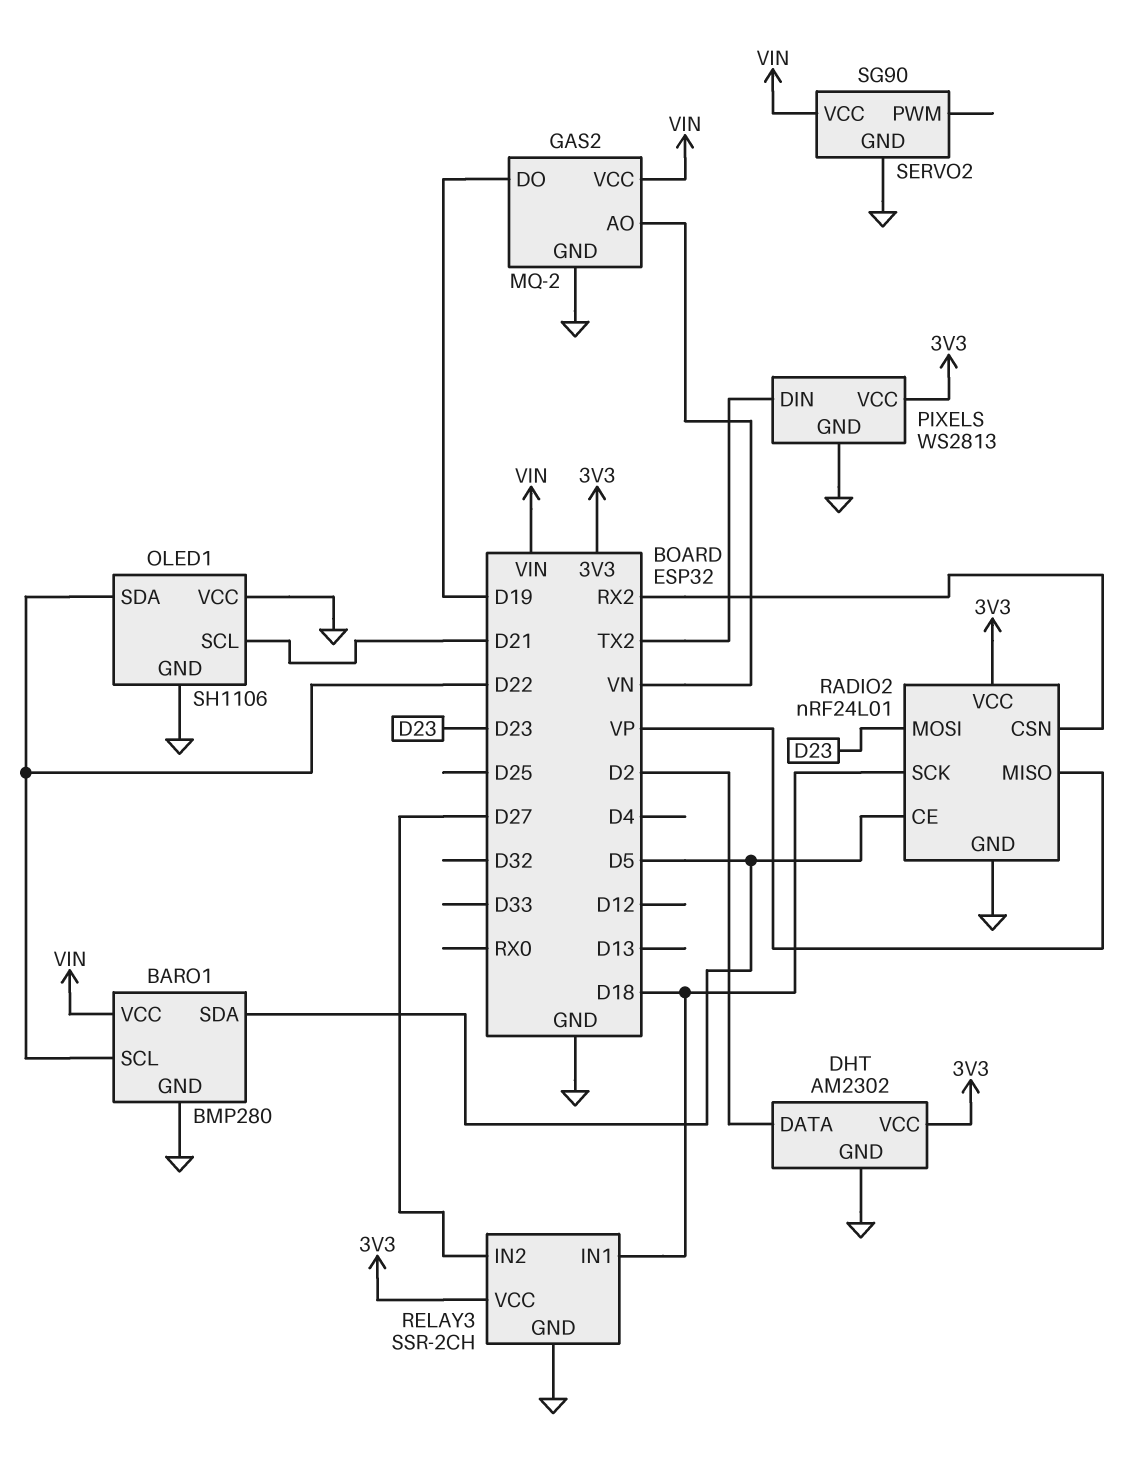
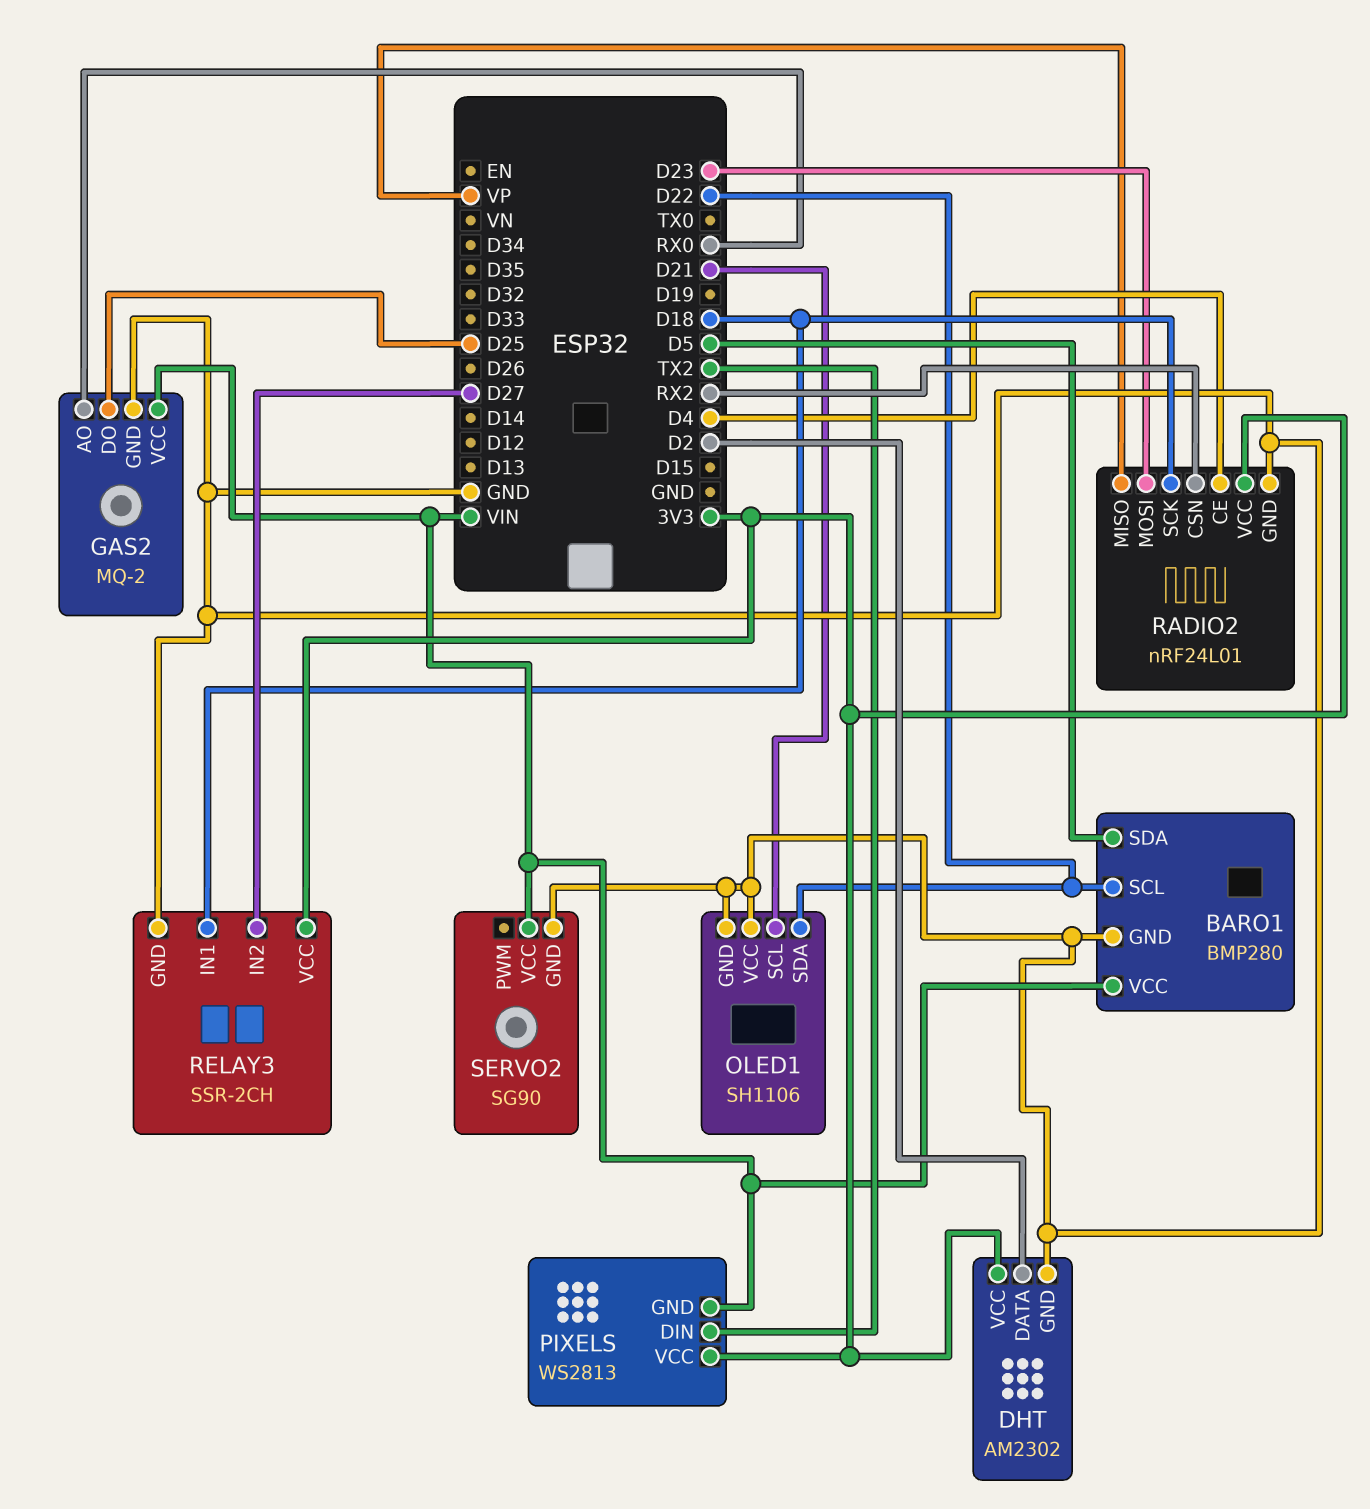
GAS2 pin AO: VN -> RX0
GAS2 pin DO: D19 -> D25
PIXELS pin GND: GND -> VIN
RADIO2 pin CE: D5 -> D4

